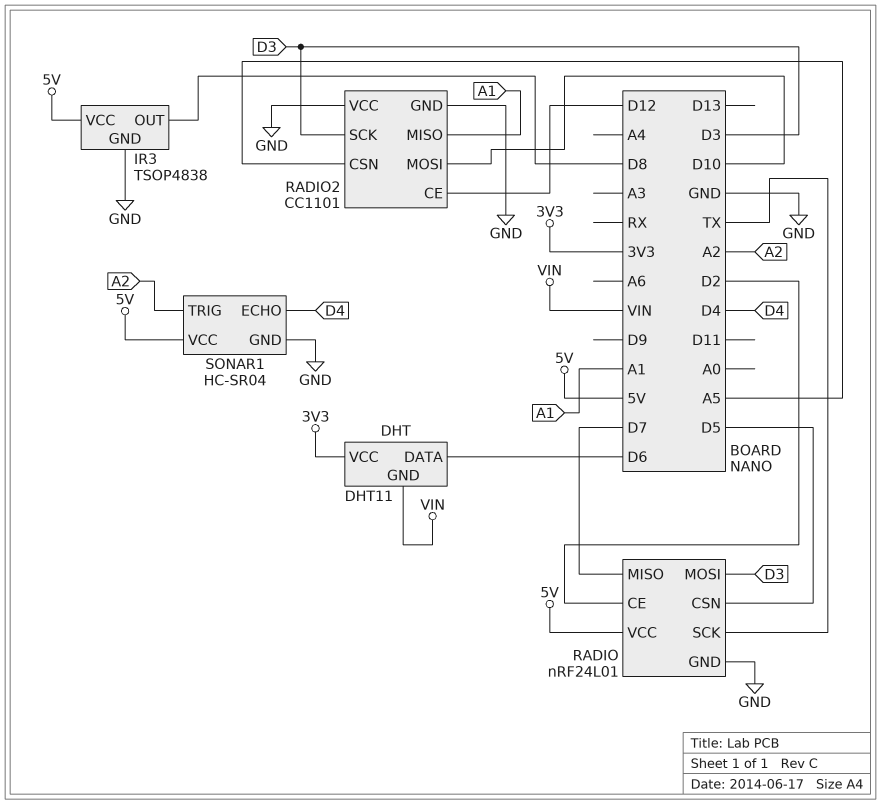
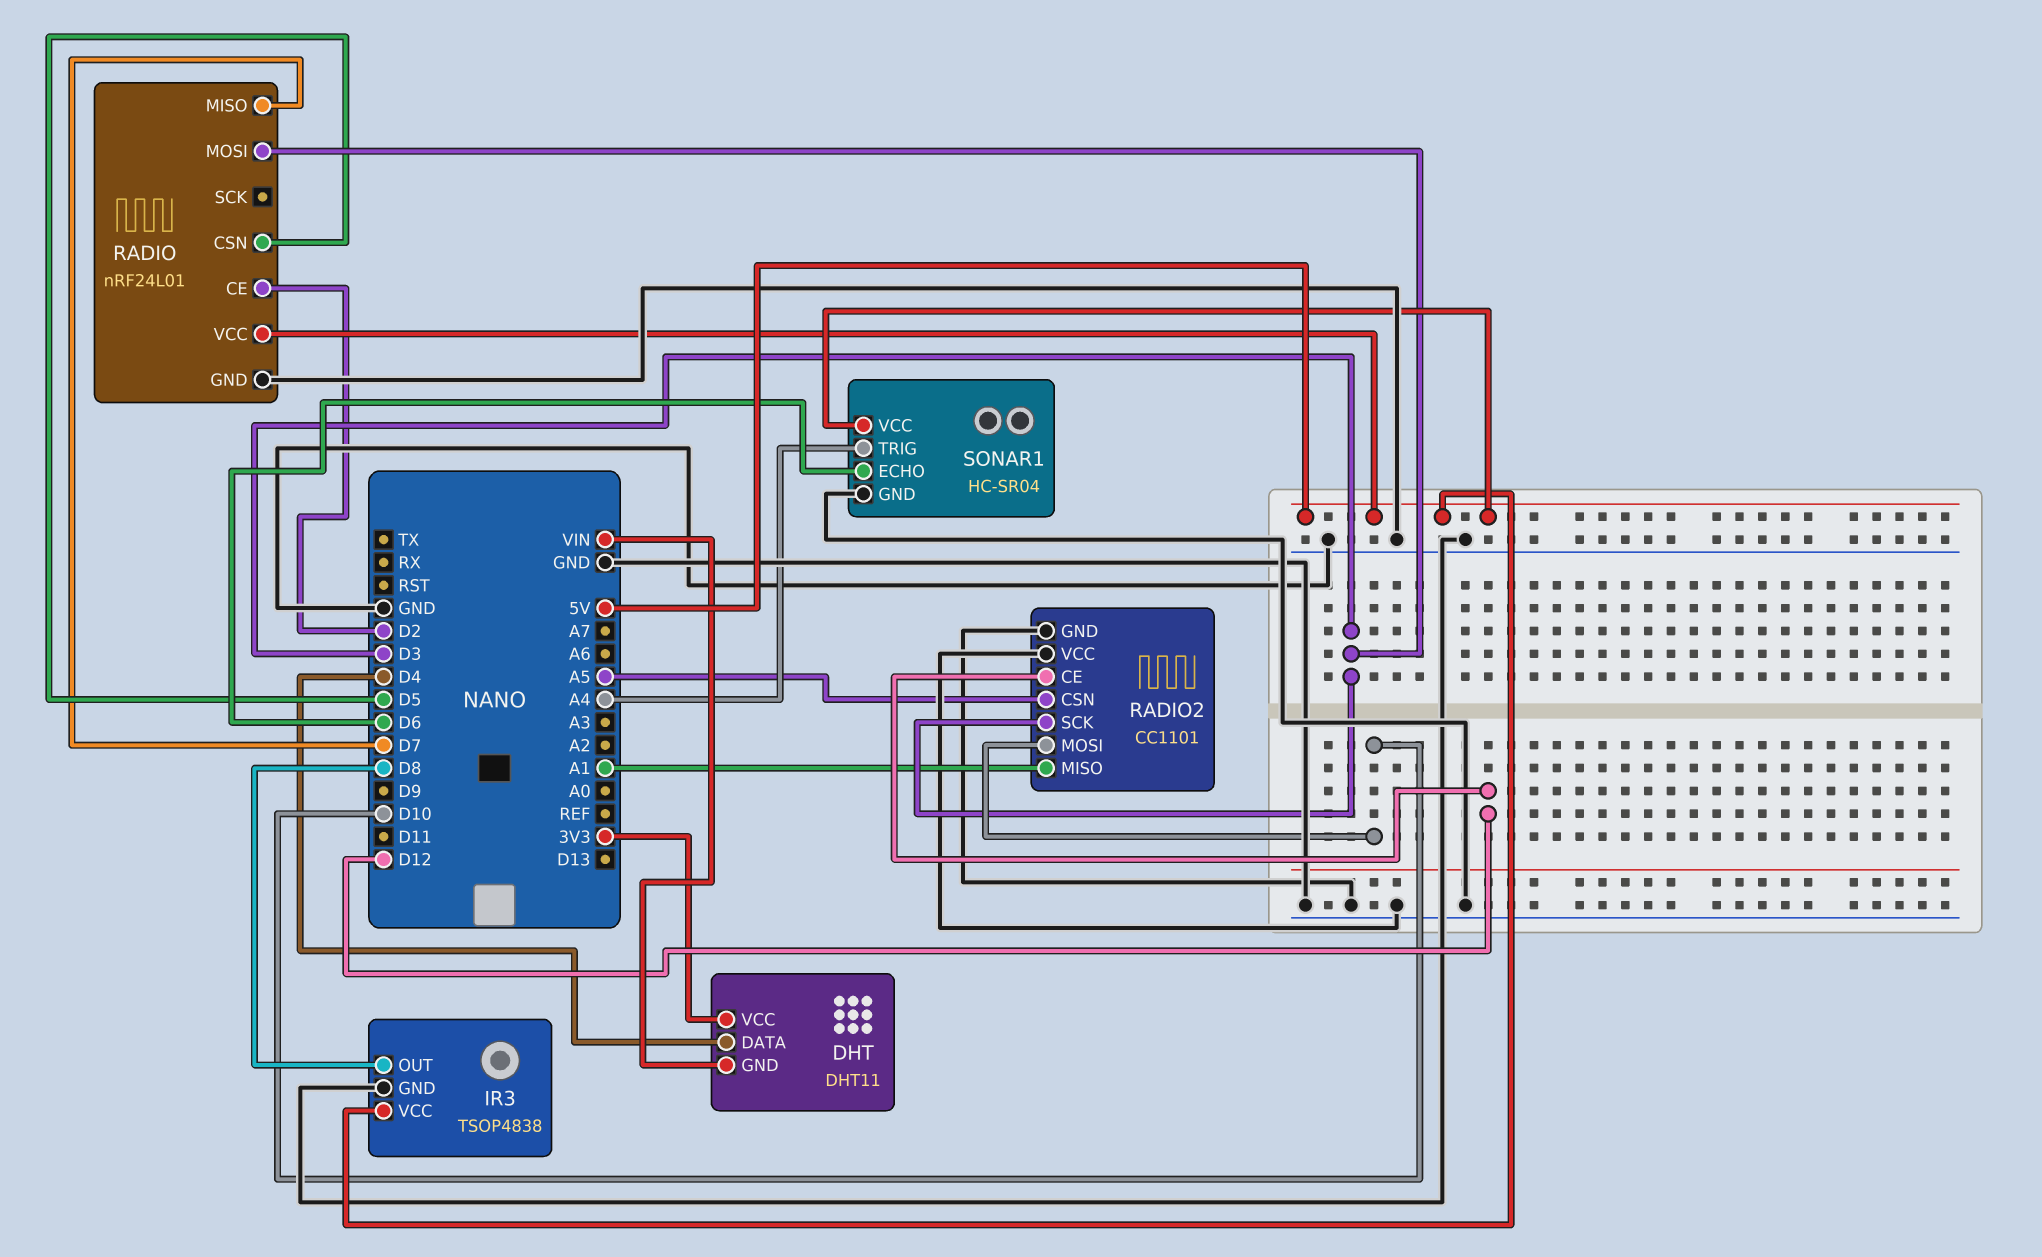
DHT pin DATA: D6 -> D4
RADIO pin SCK: TX -> none
SONAR1 pin ECHO: D4 -> D6
SONAR1 pin TRIG: A2 -> A4

